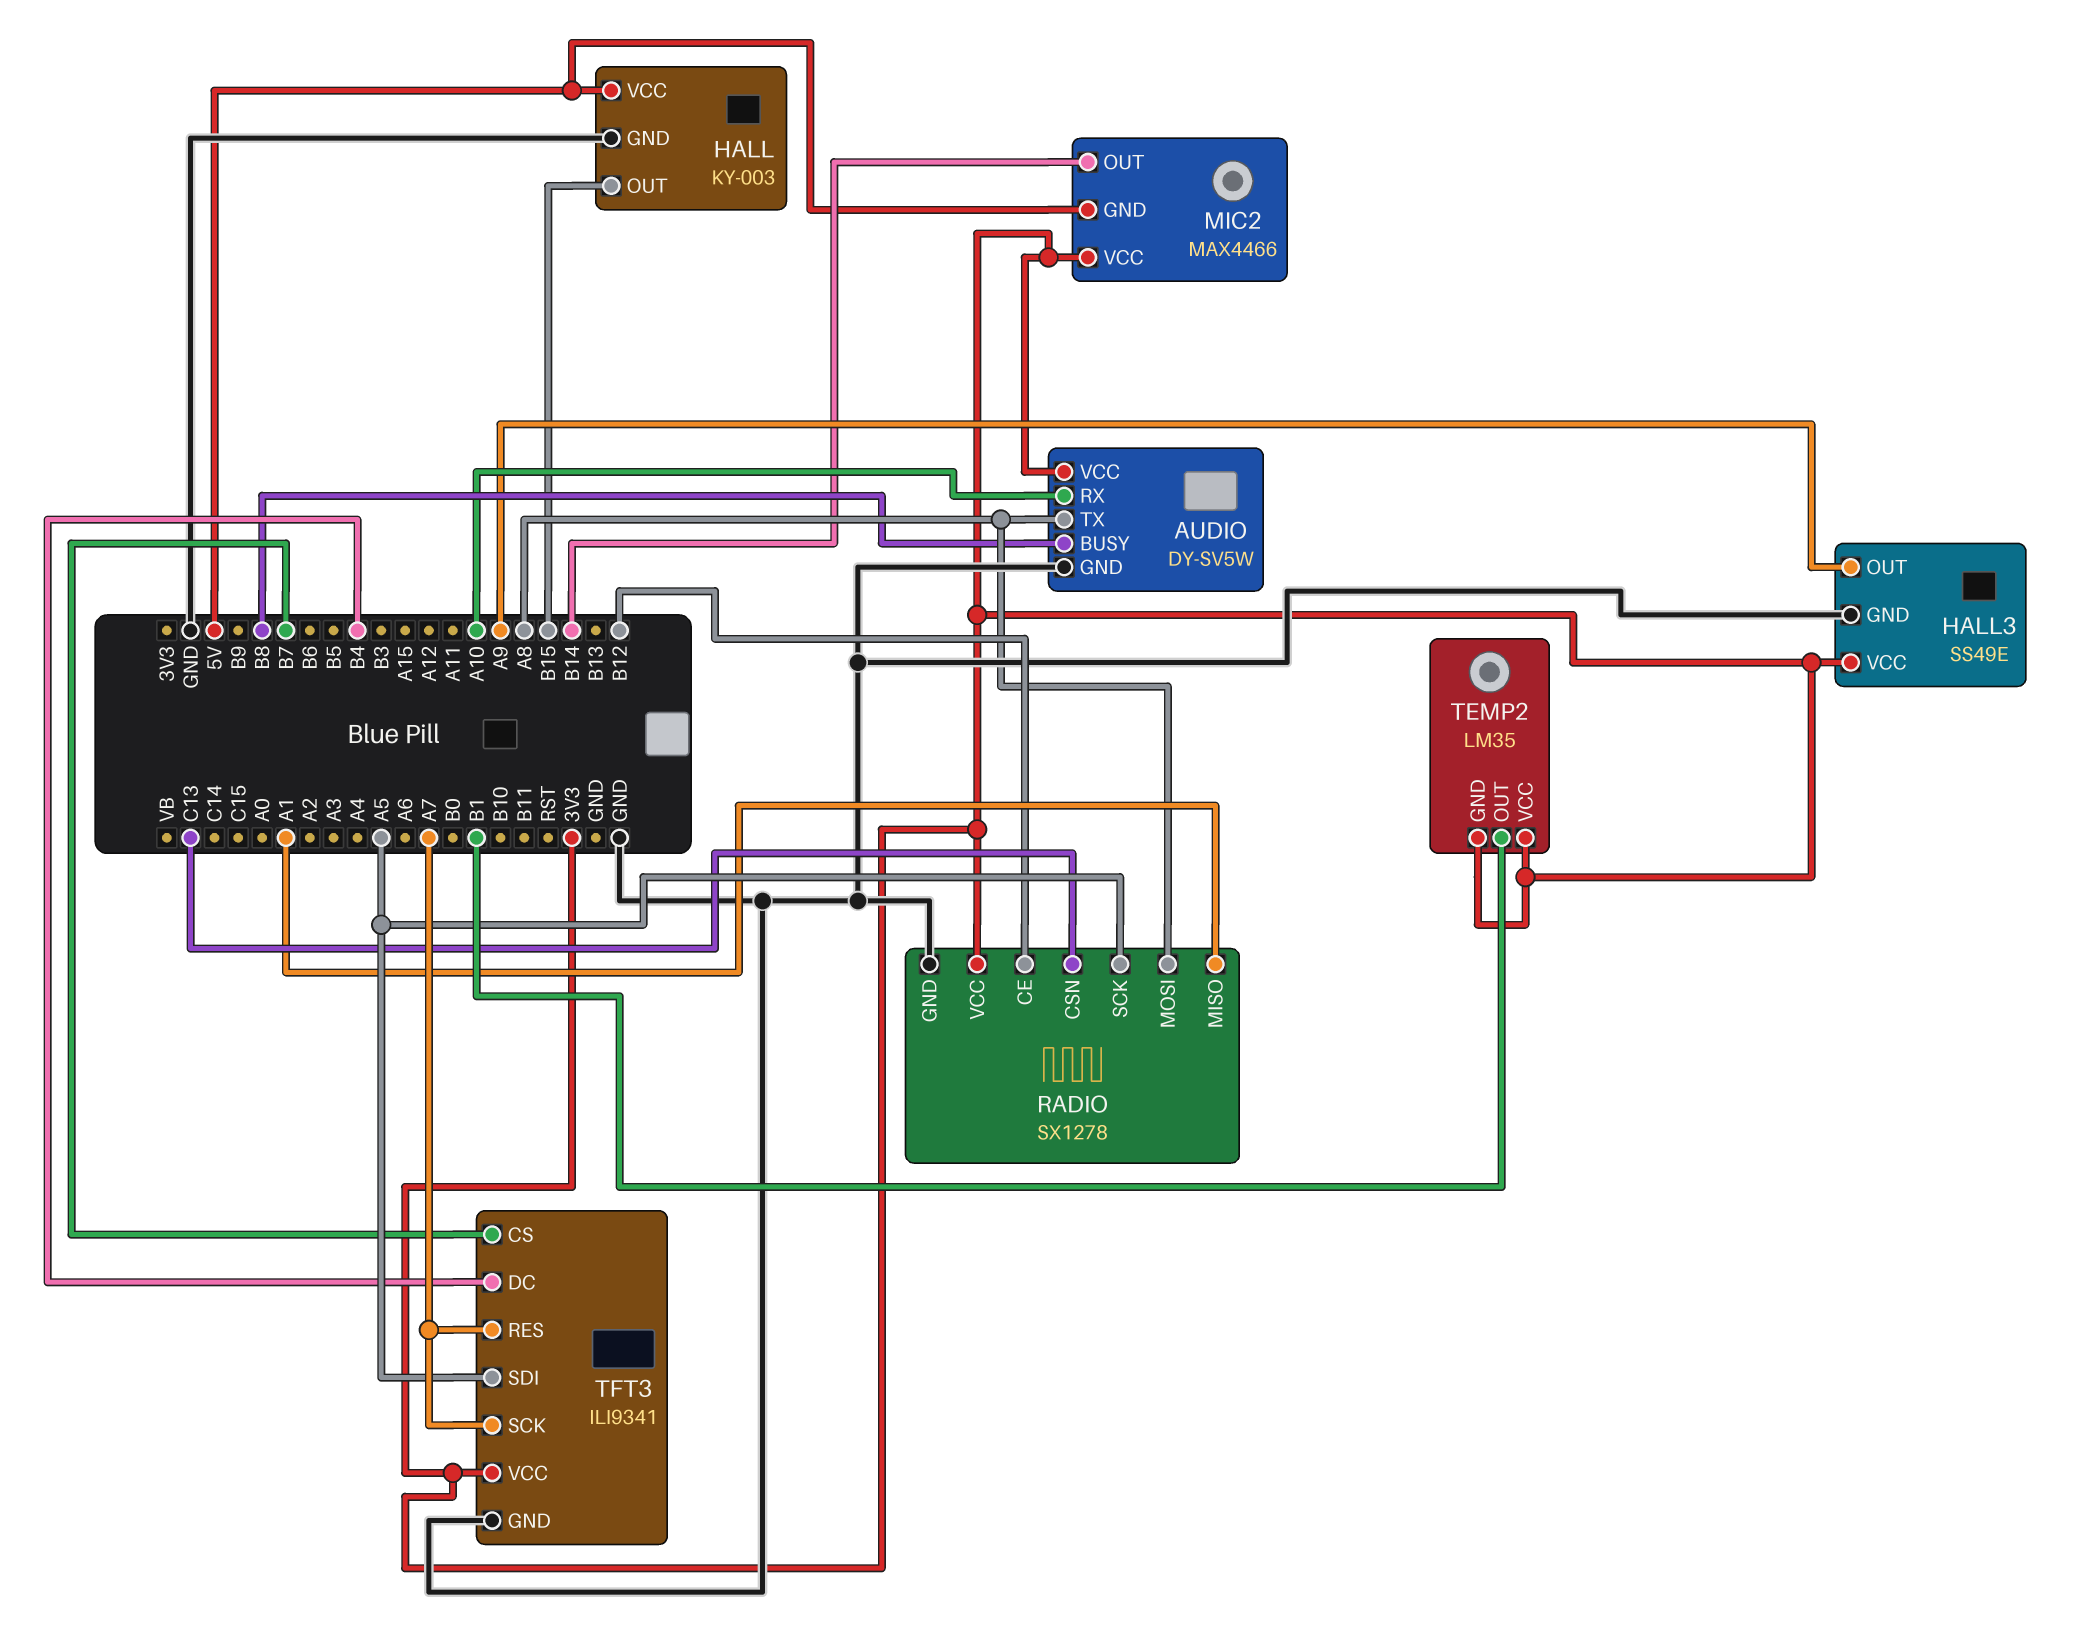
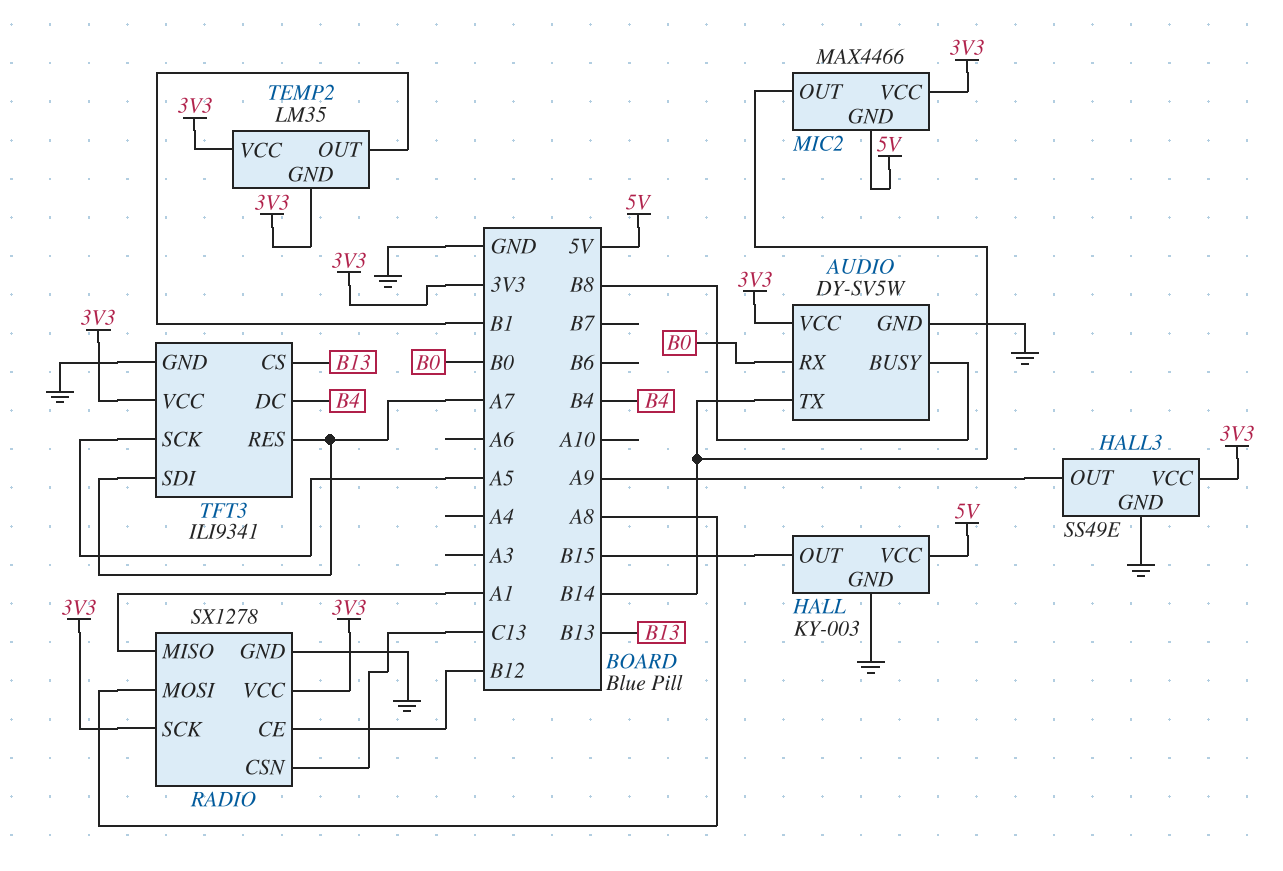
AUDIO pin RX: A10 -> B0
AUDIO pin TX: A8 -> B14
RADIO pin SCK: A5 -> 3V3
TFT3 pin CS: B7 -> B13
TFT3 pin SCK: A7 -> A5
TFT3 pin SDI: A5 -> A7

